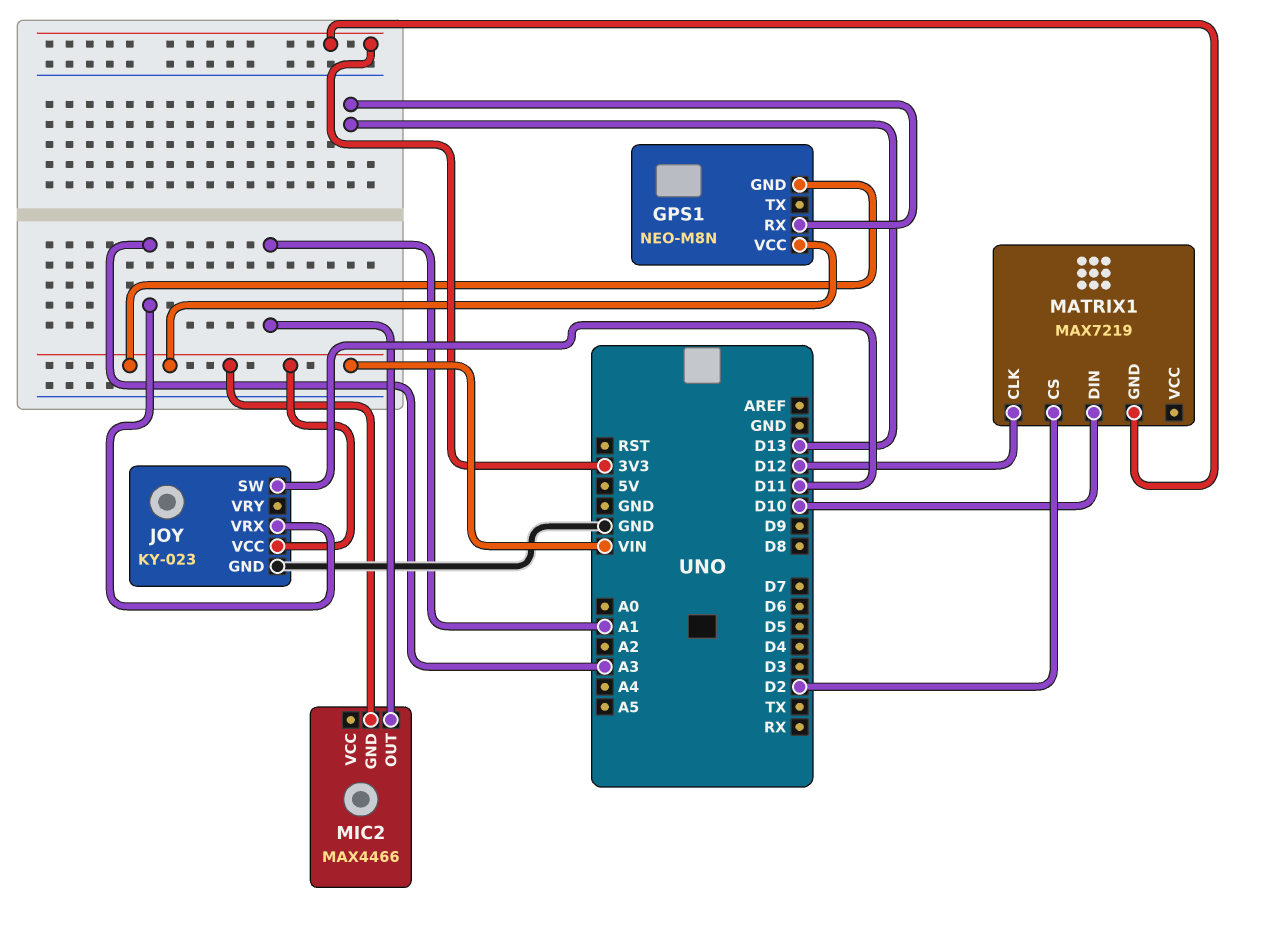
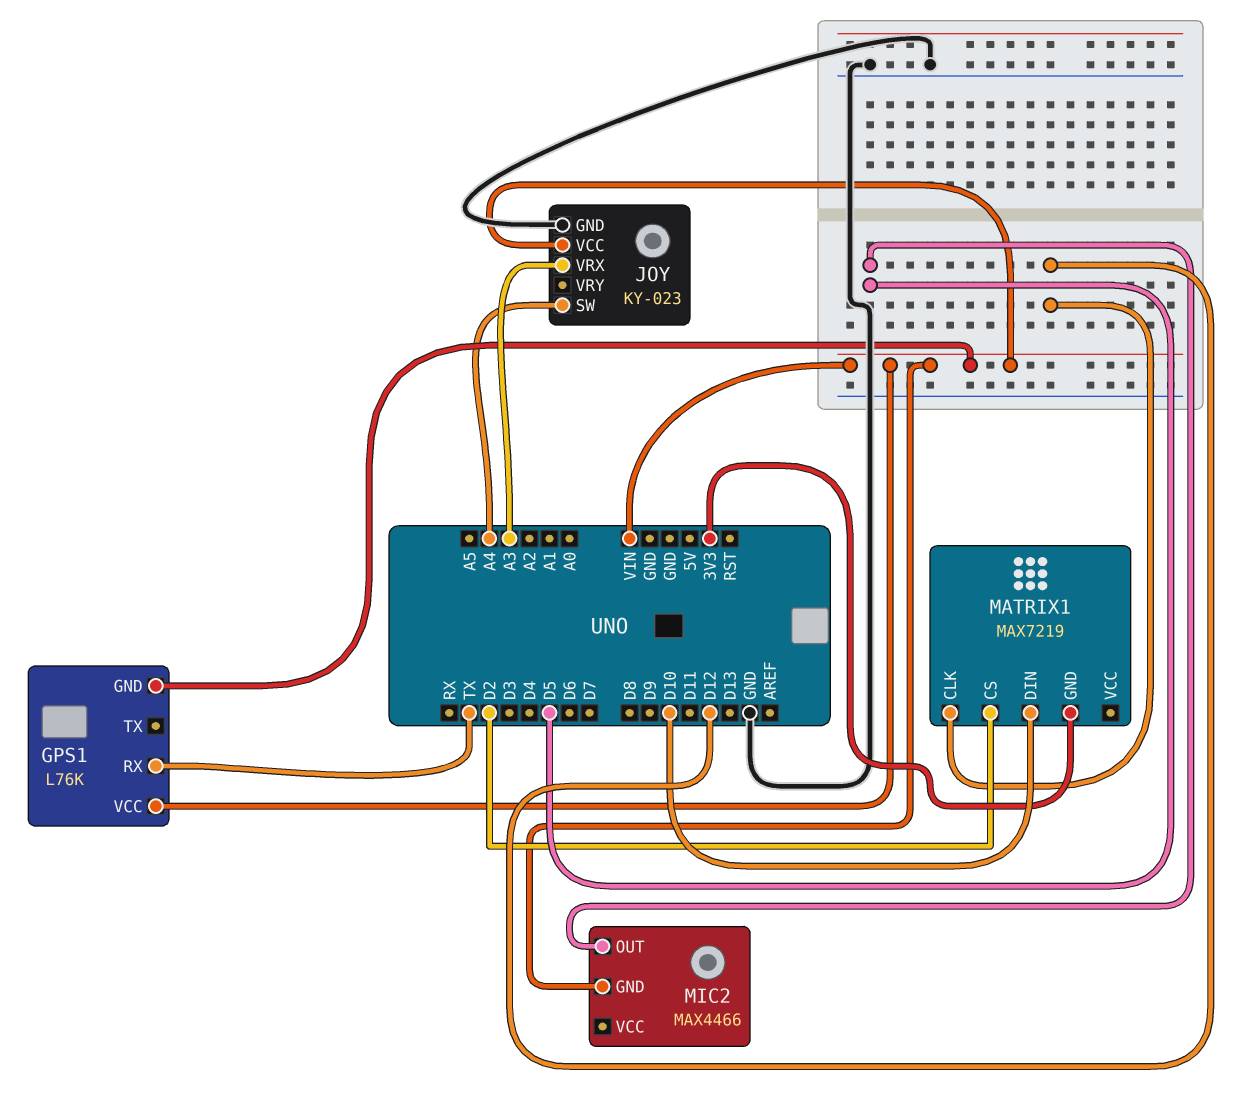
GPS1: NEO-M8N -> L76K
GPS1 pin RX: D13 -> TX
JOY pin SW: D11 -> A4
MIC2 pin OUT: A1 -> D5

